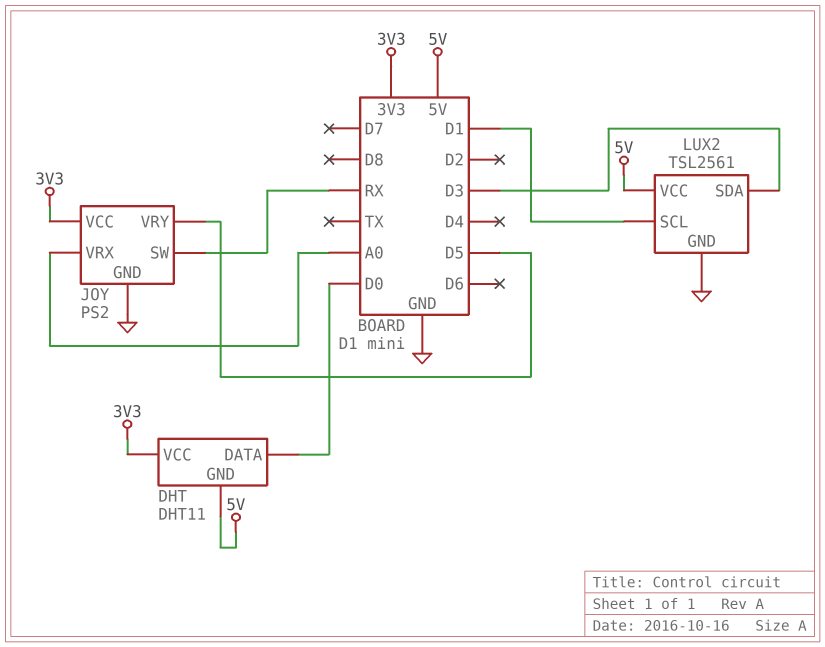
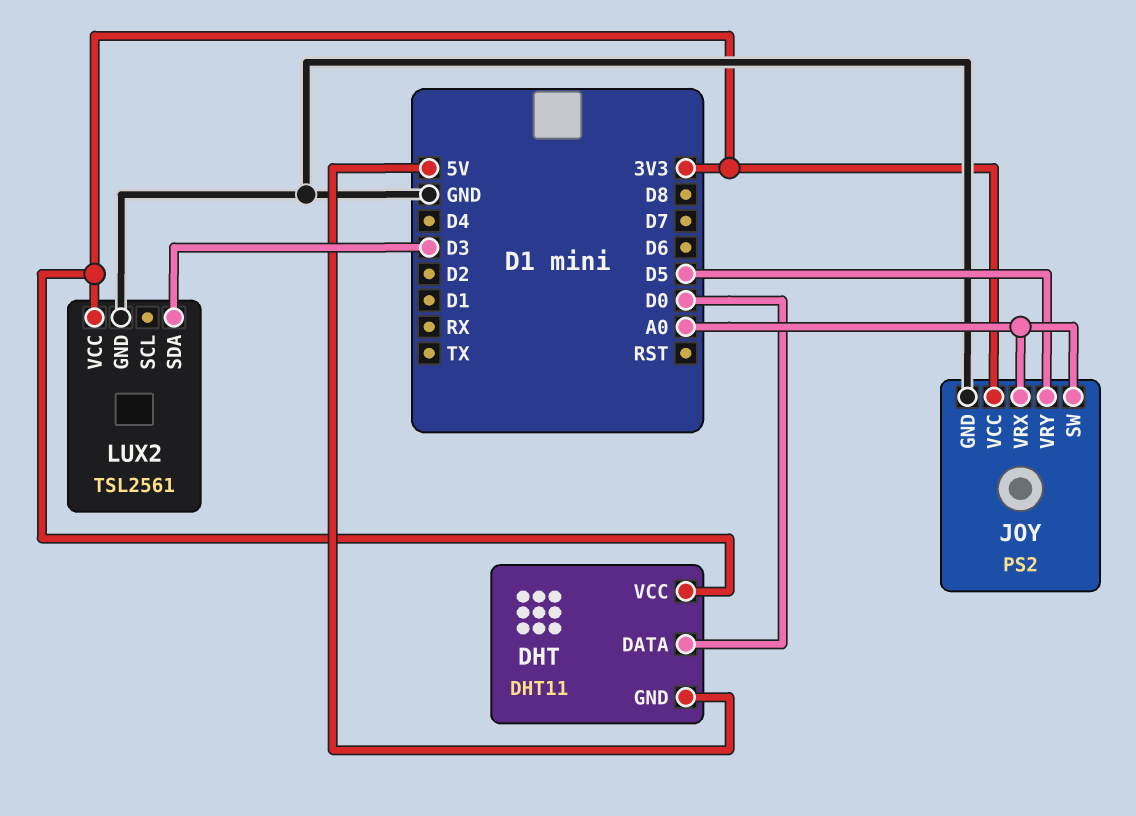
JOY pin SW: RX -> A0
LUX2 pin SCL: D1 -> none
LUX2 pin VCC: 5V -> 3V3

